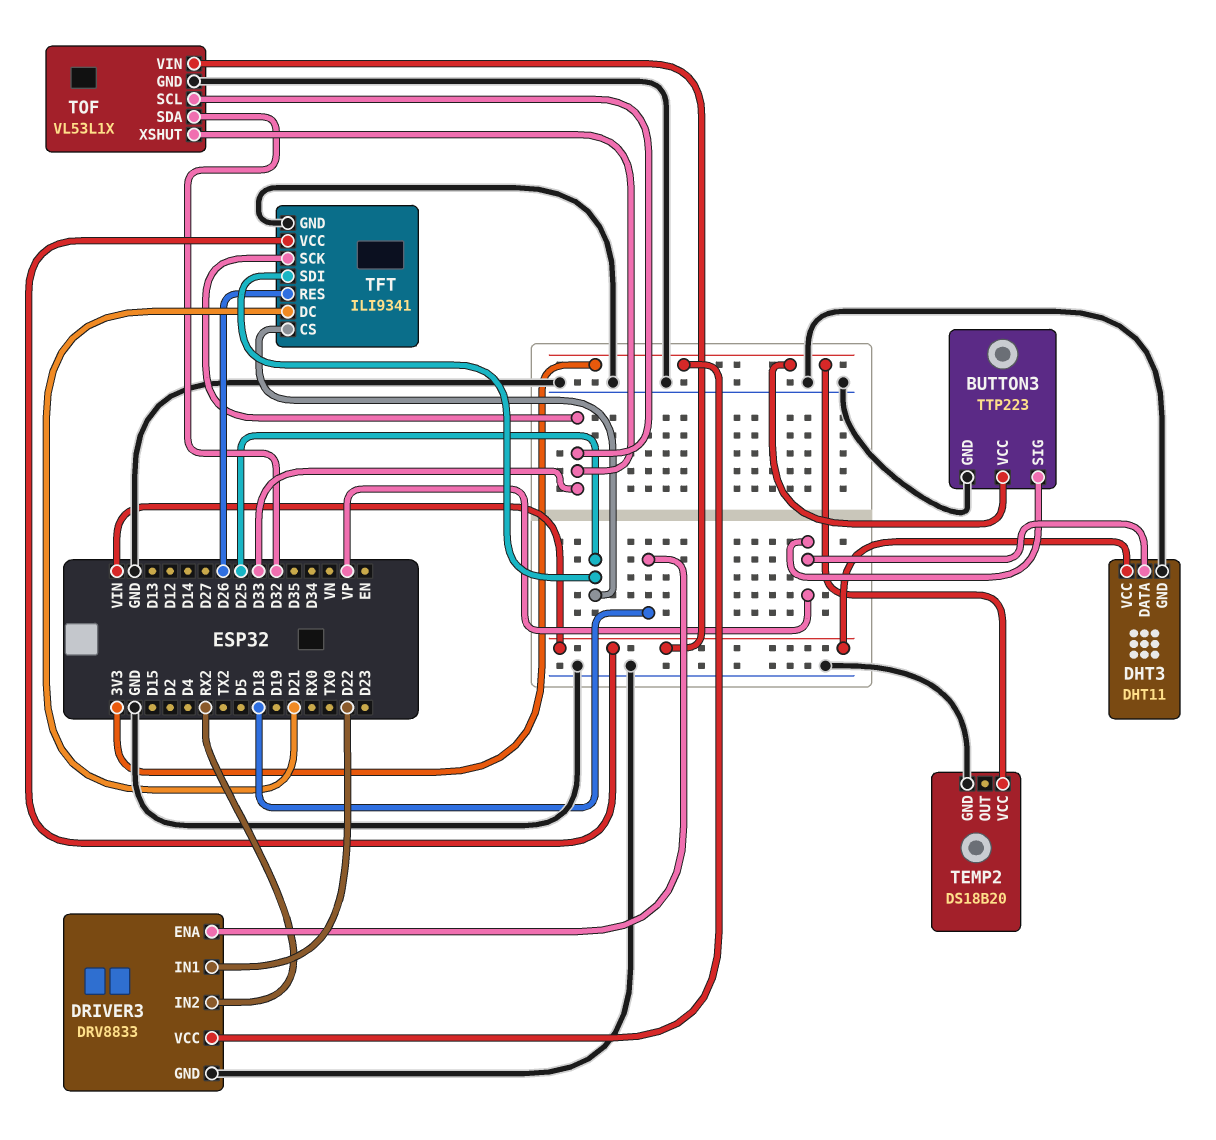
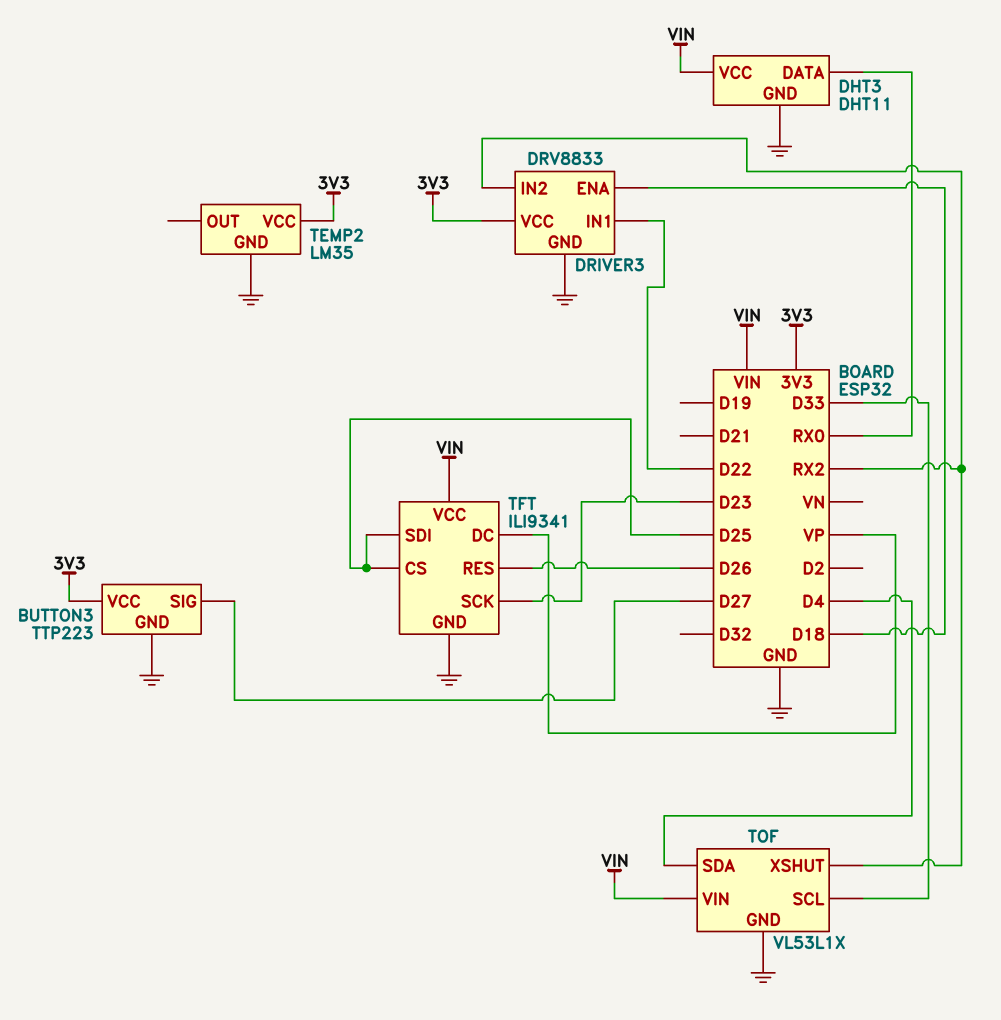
BUTTON3 pin SIG: VP -> D27
DHT3 pin DATA: VP -> RX0
TEMP2: DS18B20 -> LM35
TFT pin DC: D21 -> VP
TFT pin SCK: D33 -> D23
TOF pin SDA: D32 -> D4
TOF pin XSHUT: D33 -> RX2

